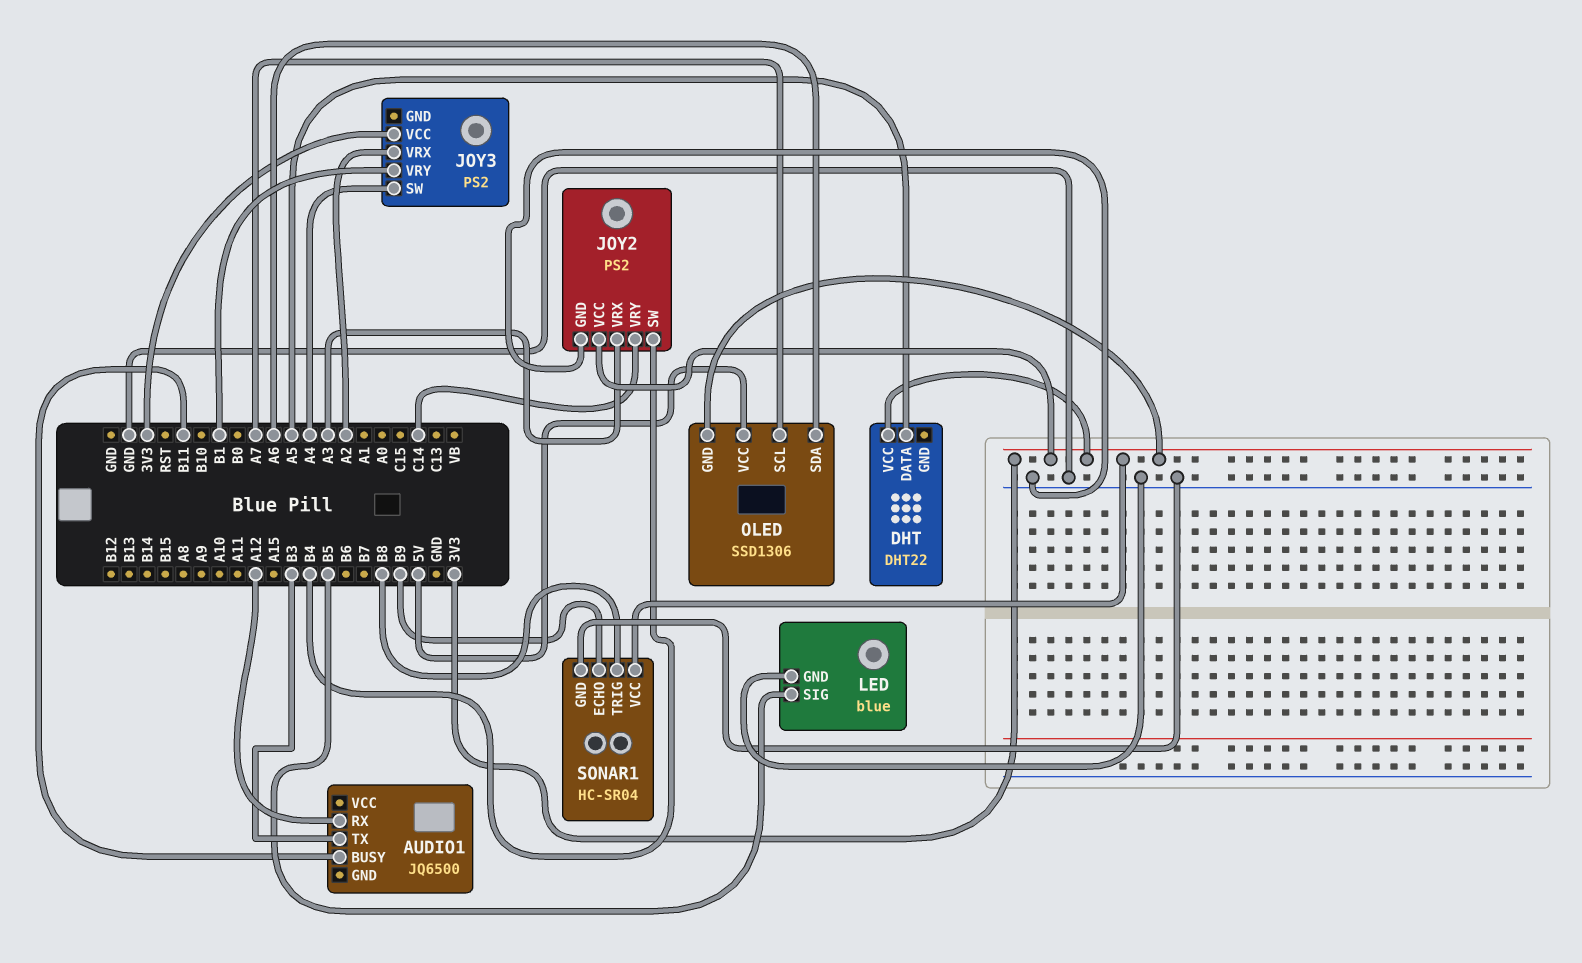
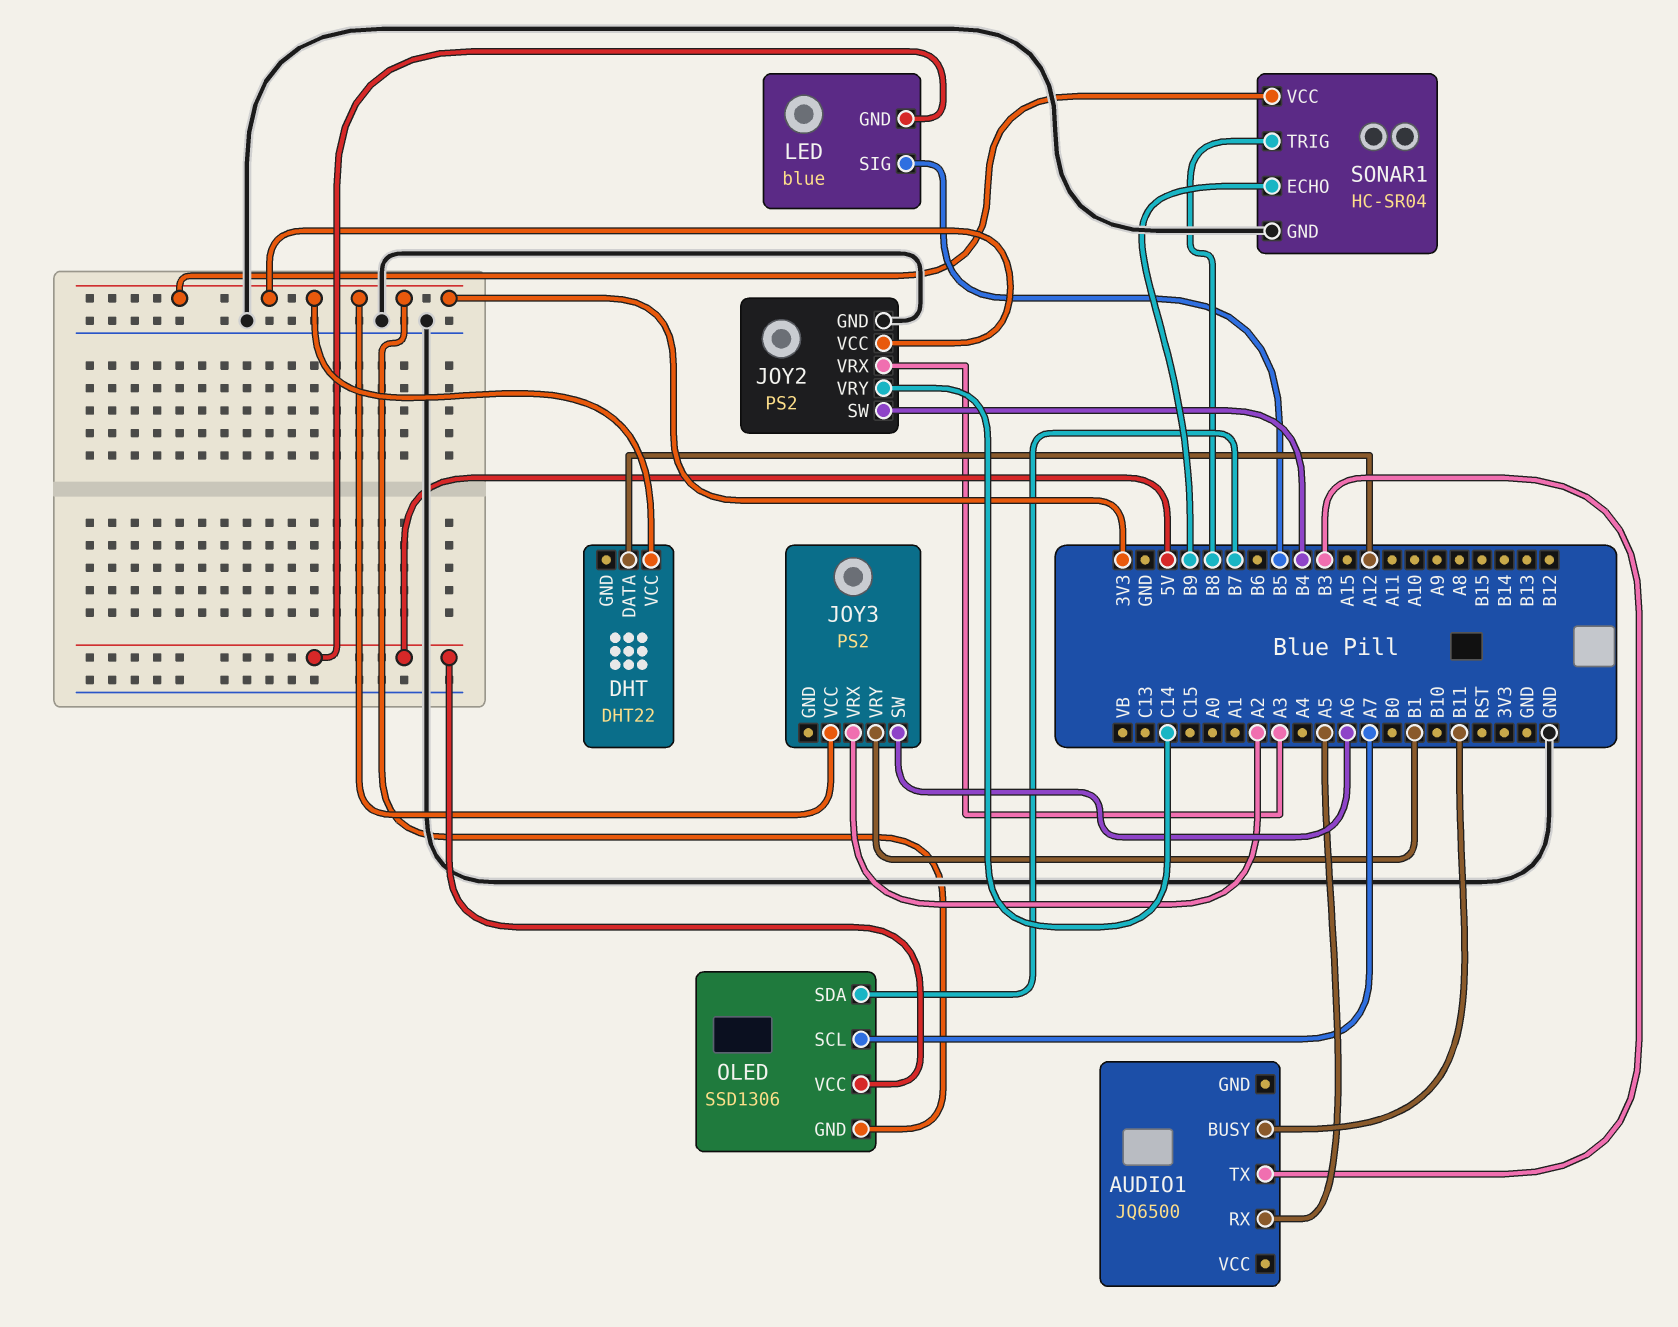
AUDIO1 pin RX: A12 -> A5
DHT pin DATA: A5 -> A12
JOY3 pin SW: A4 -> A6
LED pin GND: GND -> 5V
OLED pin SDA: A6 -> B7

